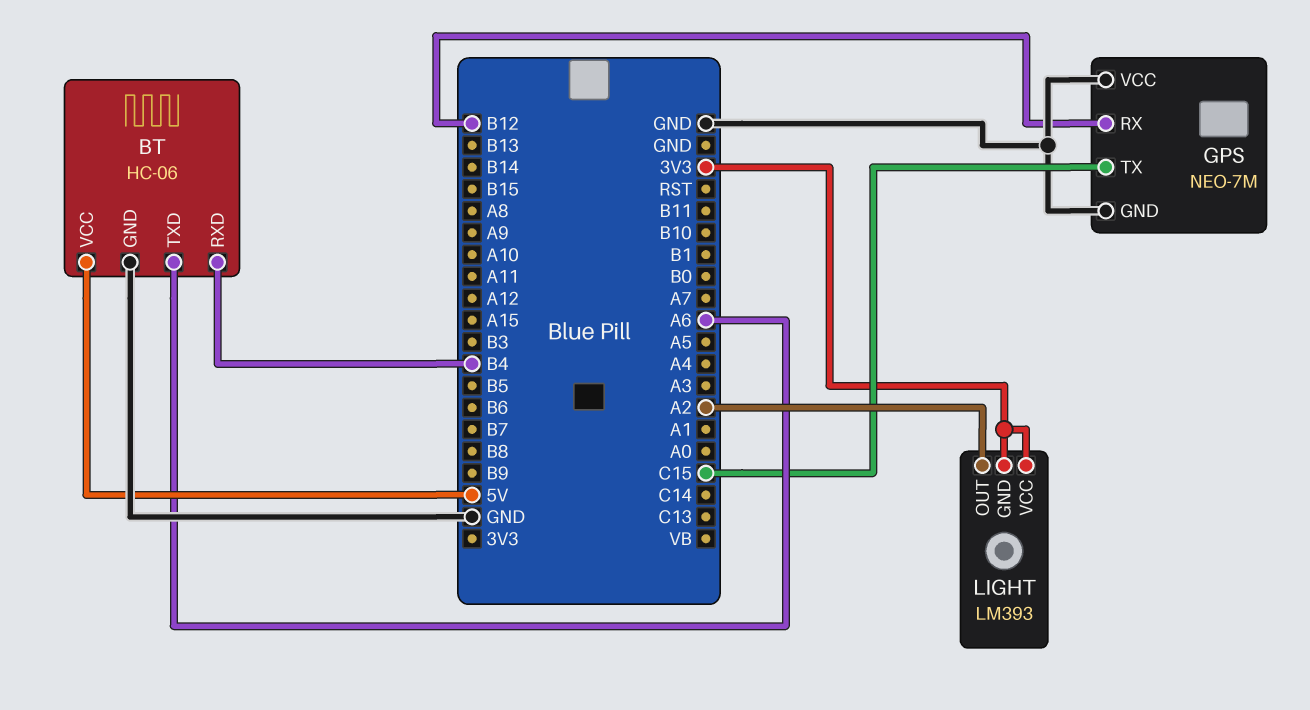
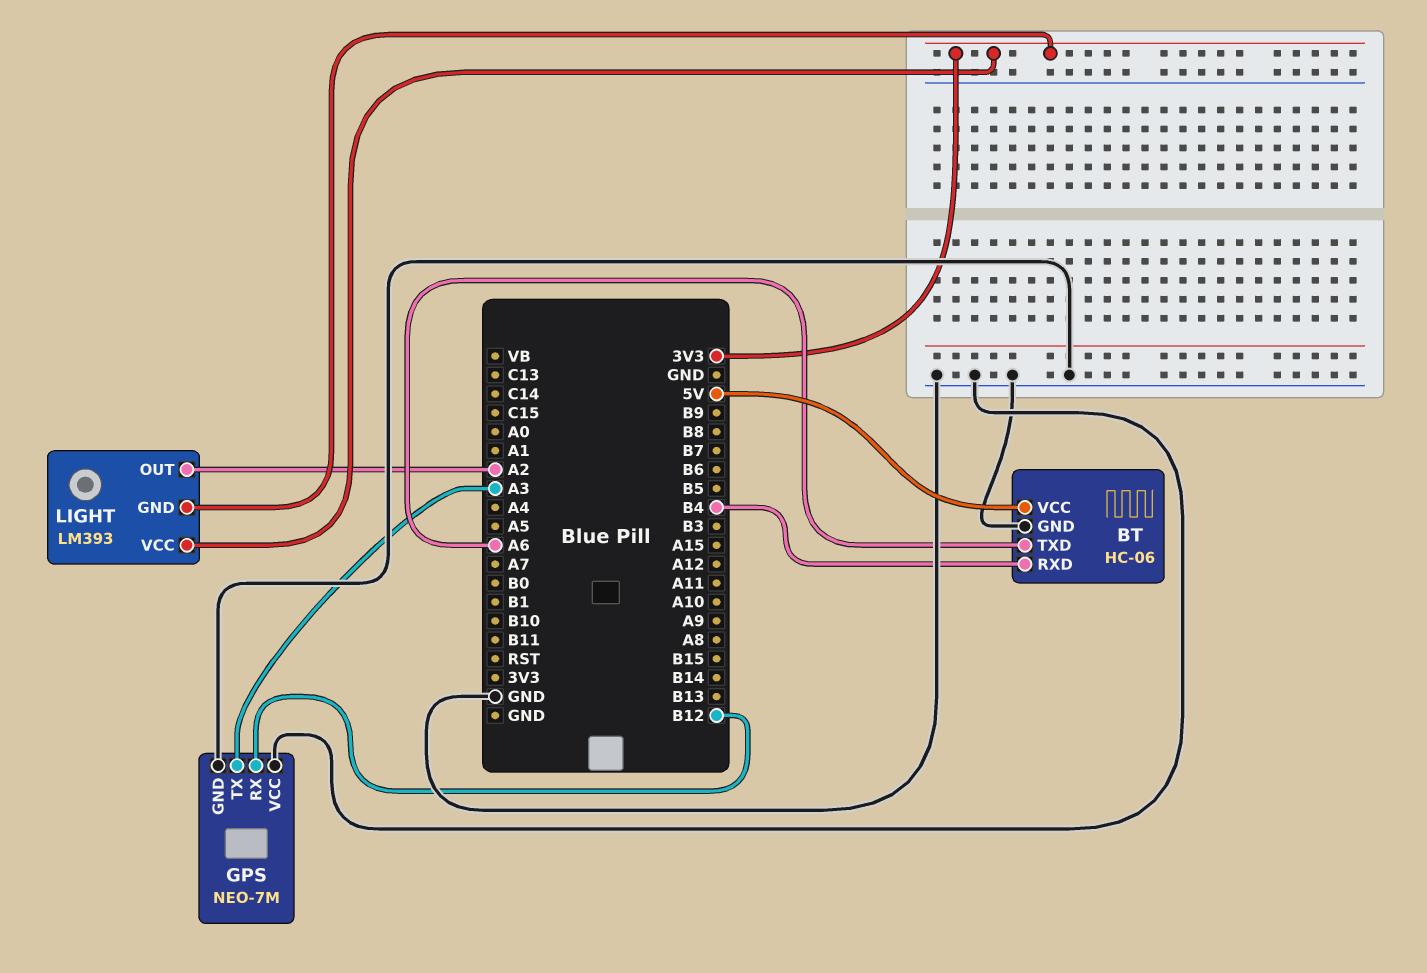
GPS pin TX: C15 -> A3

